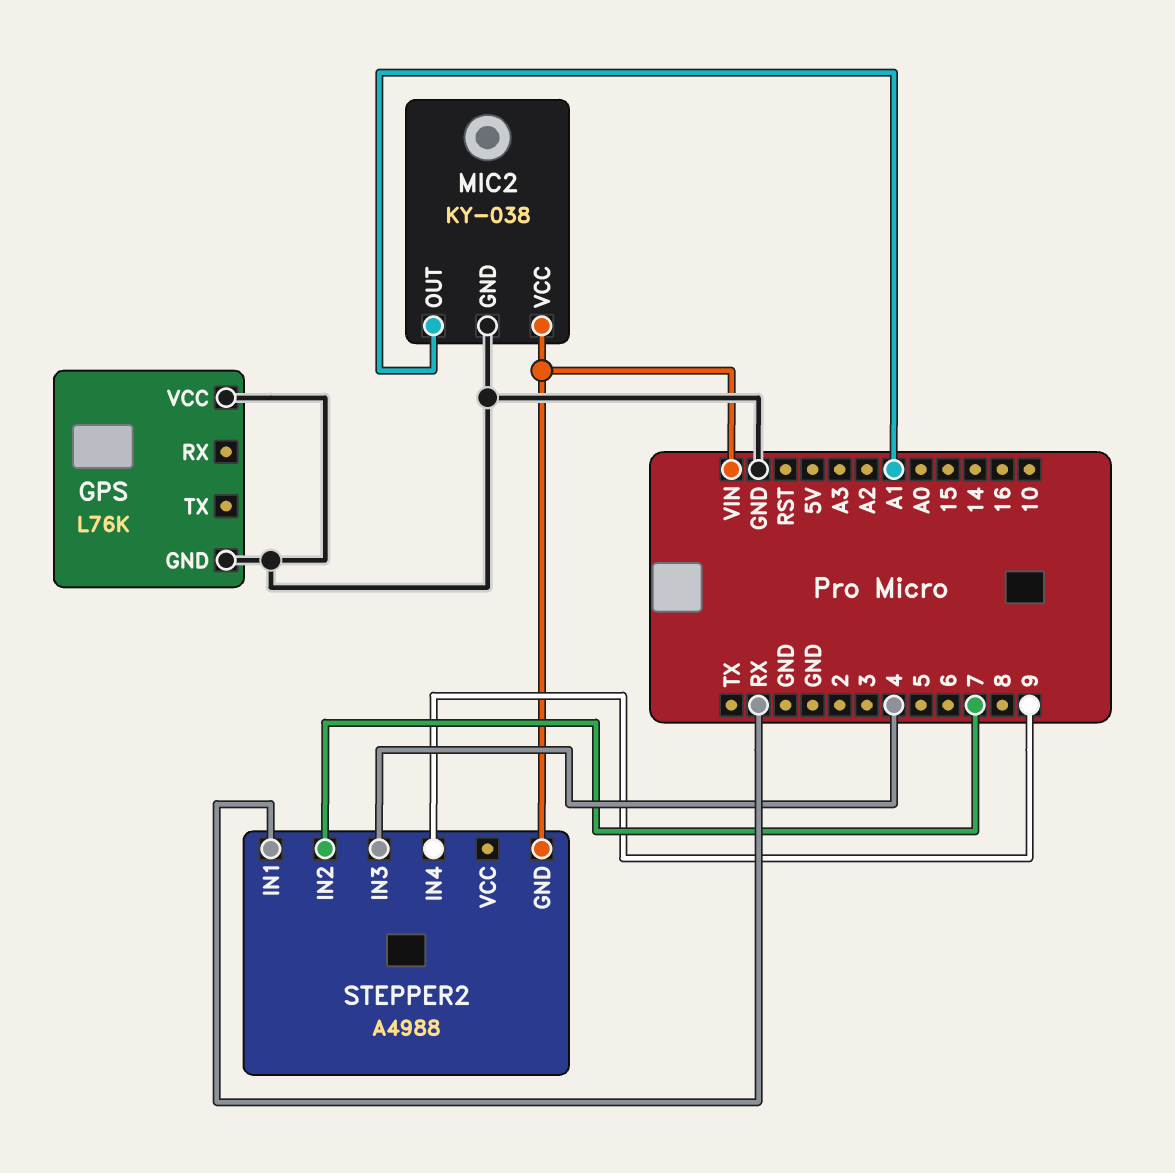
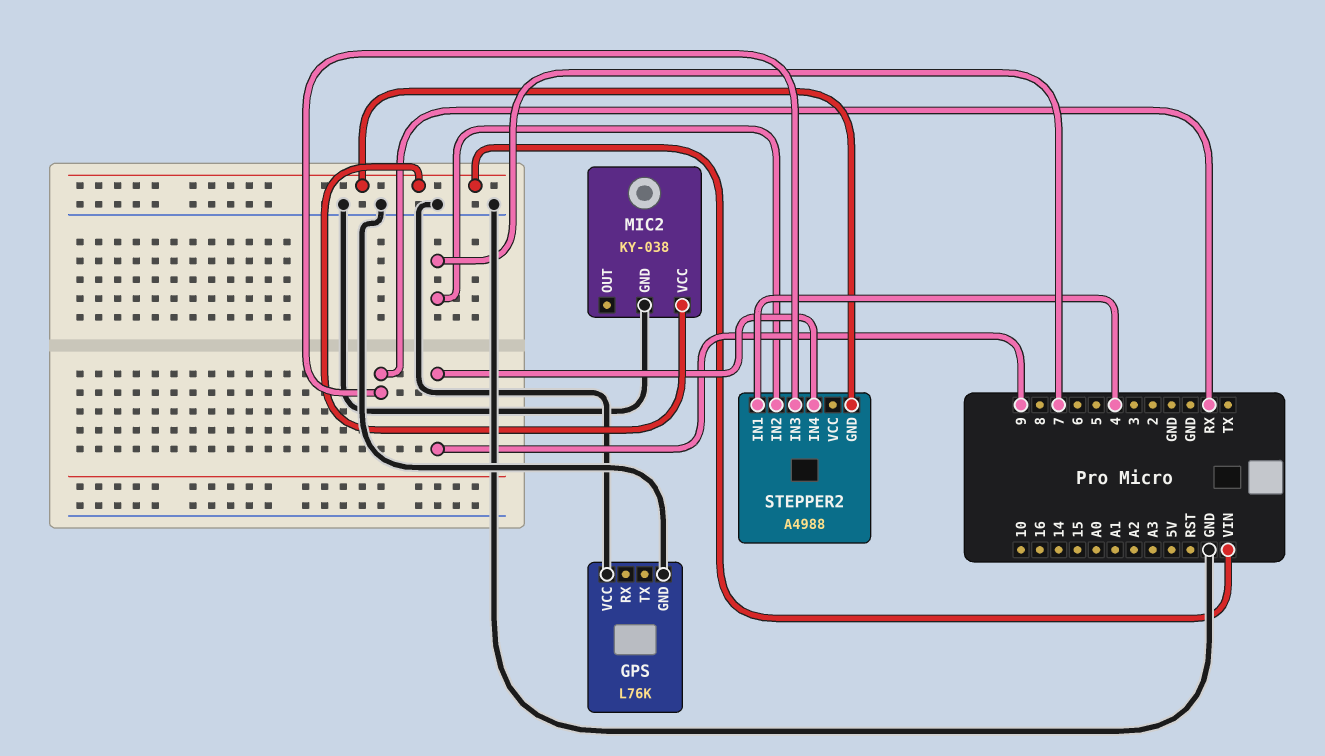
MIC2 pin OUT: A1 -> none
STEPPER2 pin IN1: RX -> 4
STEPPER2 pin IN3: 4 -> RX

